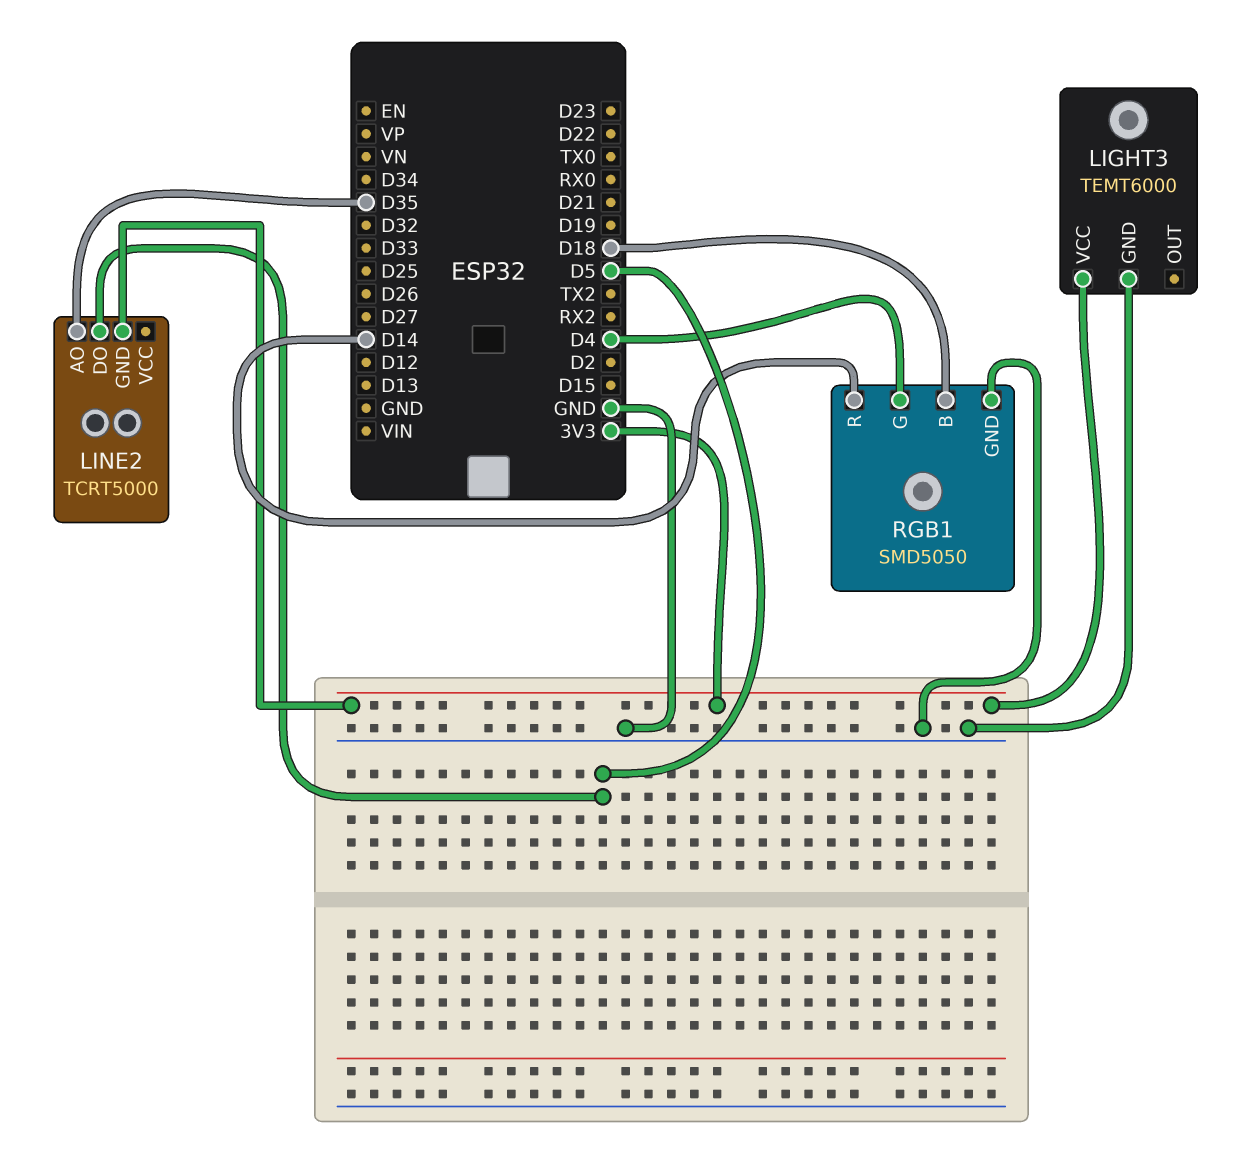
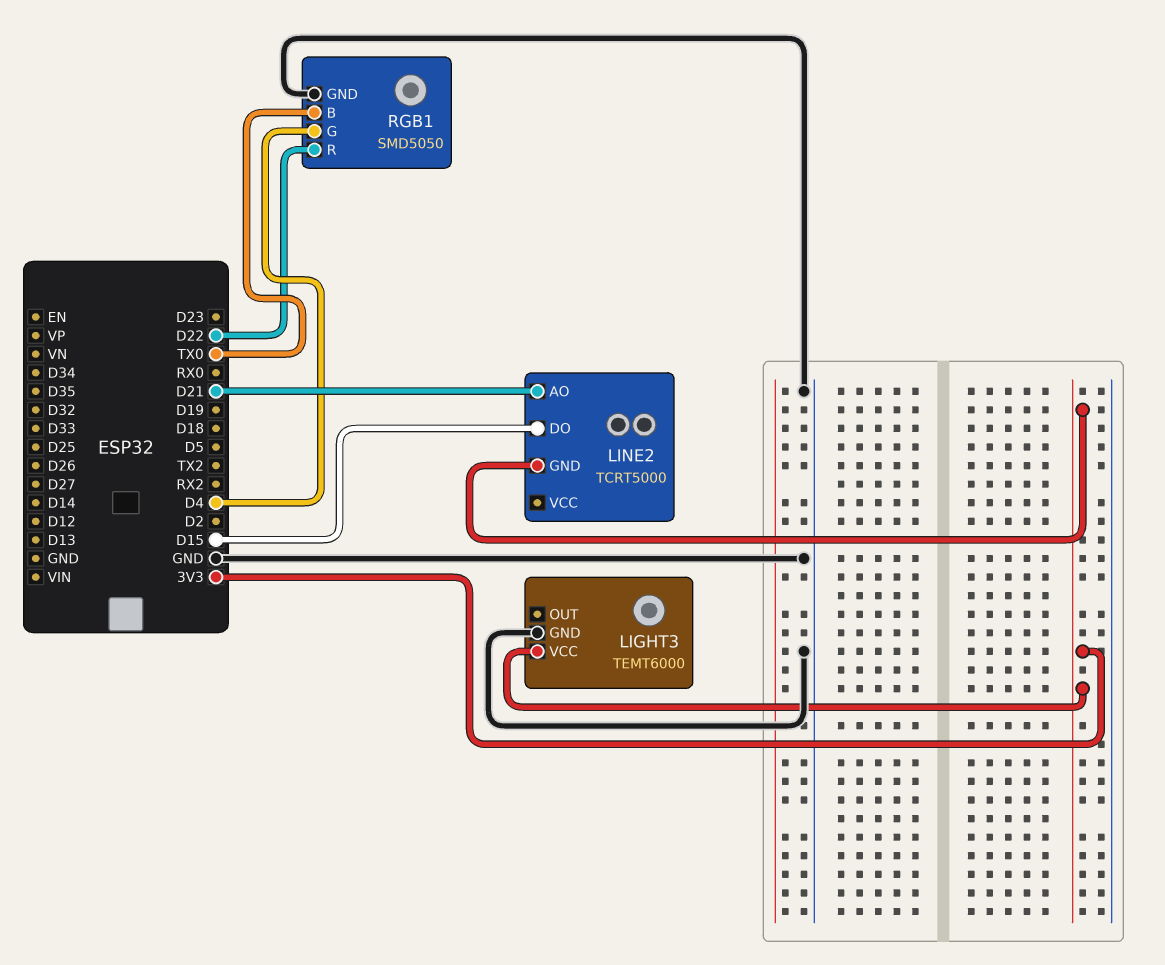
LINE2 pin AO: D35 -> D21
LINE2 pin DO: D5 -> D15
RGB1 pin B: D18 -> TX0
RGB1 pin R: D14 -> D22

